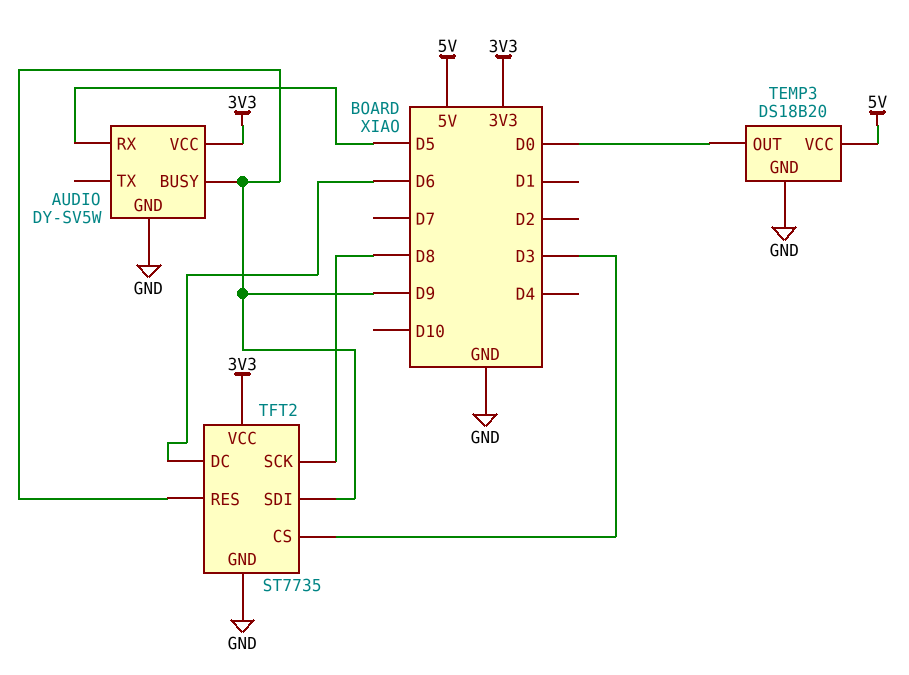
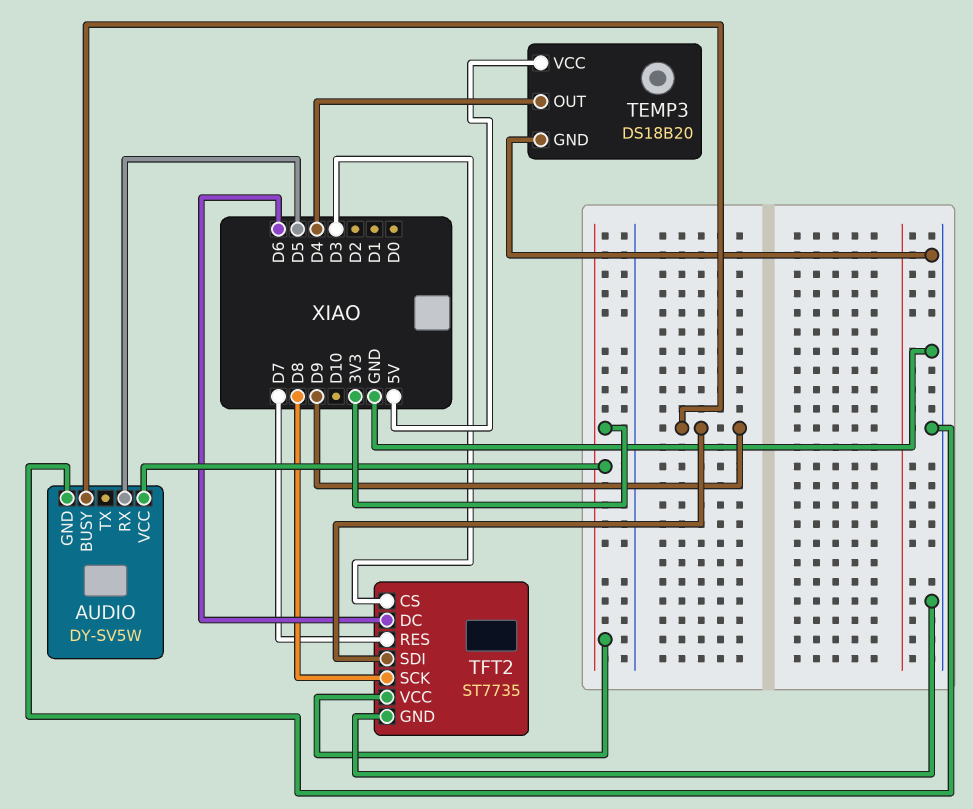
TEMP3 pin OUT: D0 -> D4
TFT2 pin RES: D9 -> D7

